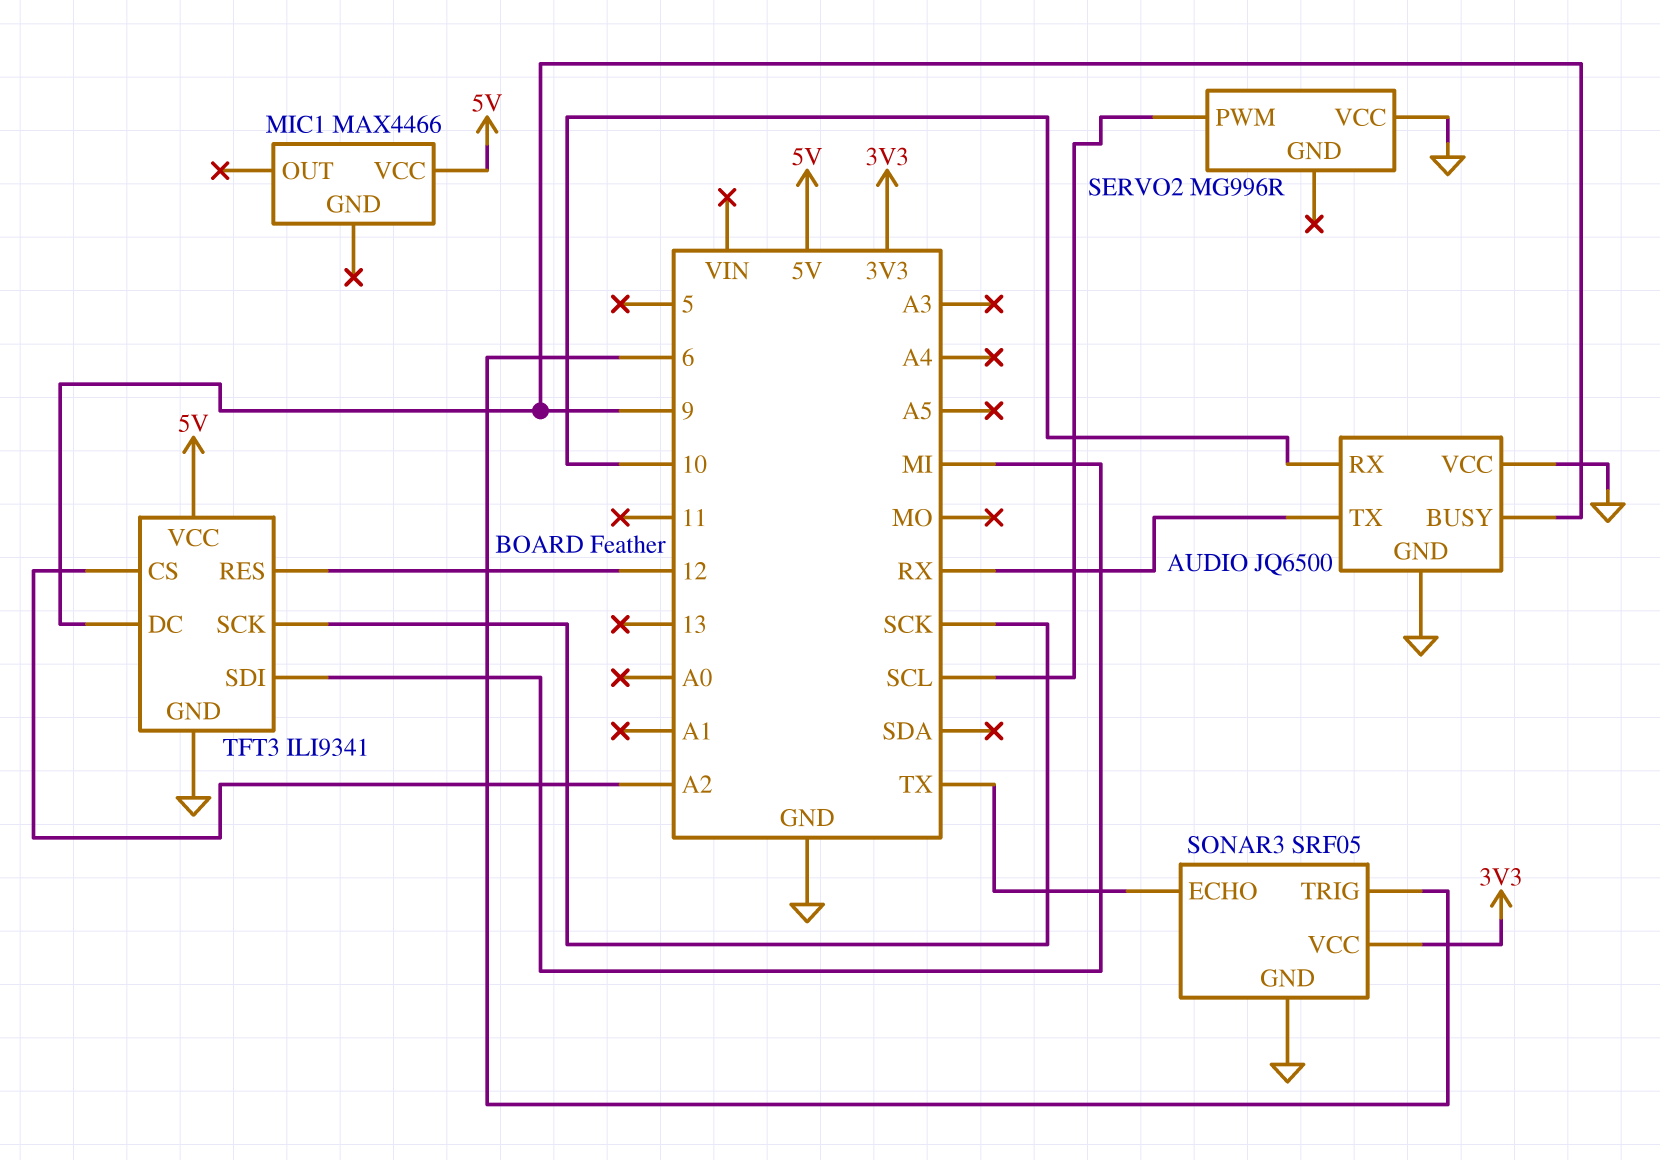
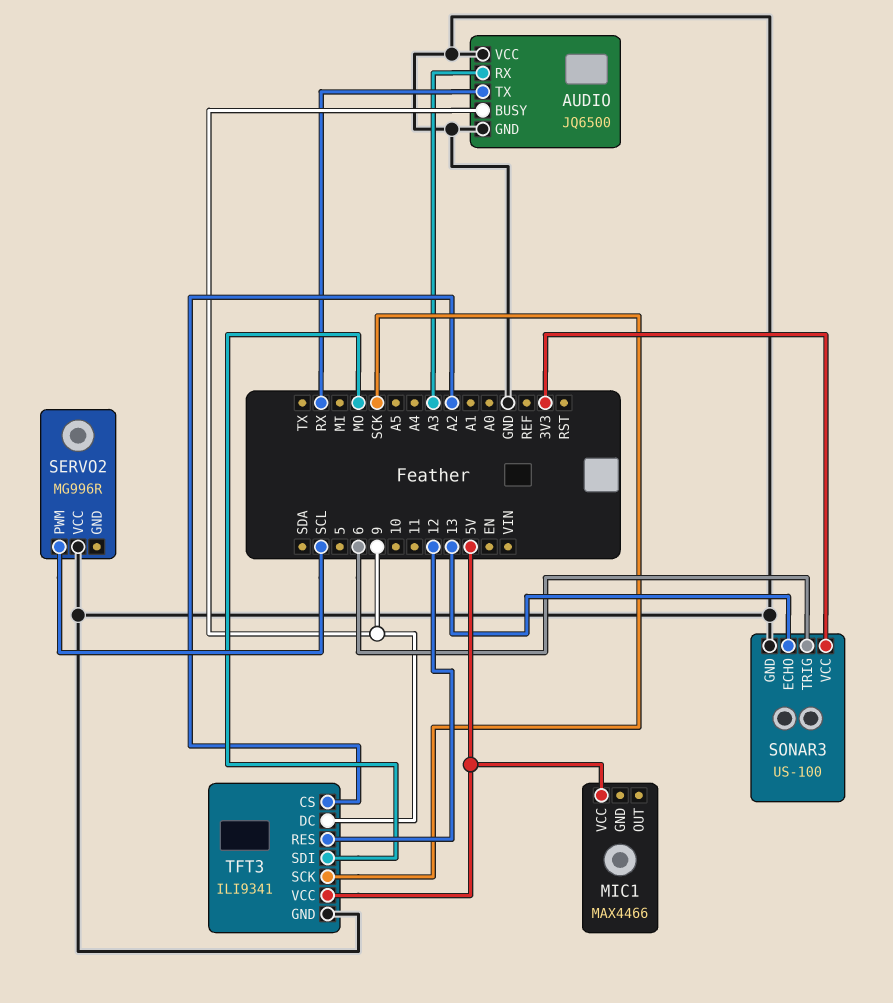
AUDIO pin RX: 10 -> A3
SONAR3: SRF05 -> US-100
SONAR3 pin ECHO: TX -> 13
TFT3 pin SDI: MI -> MO

